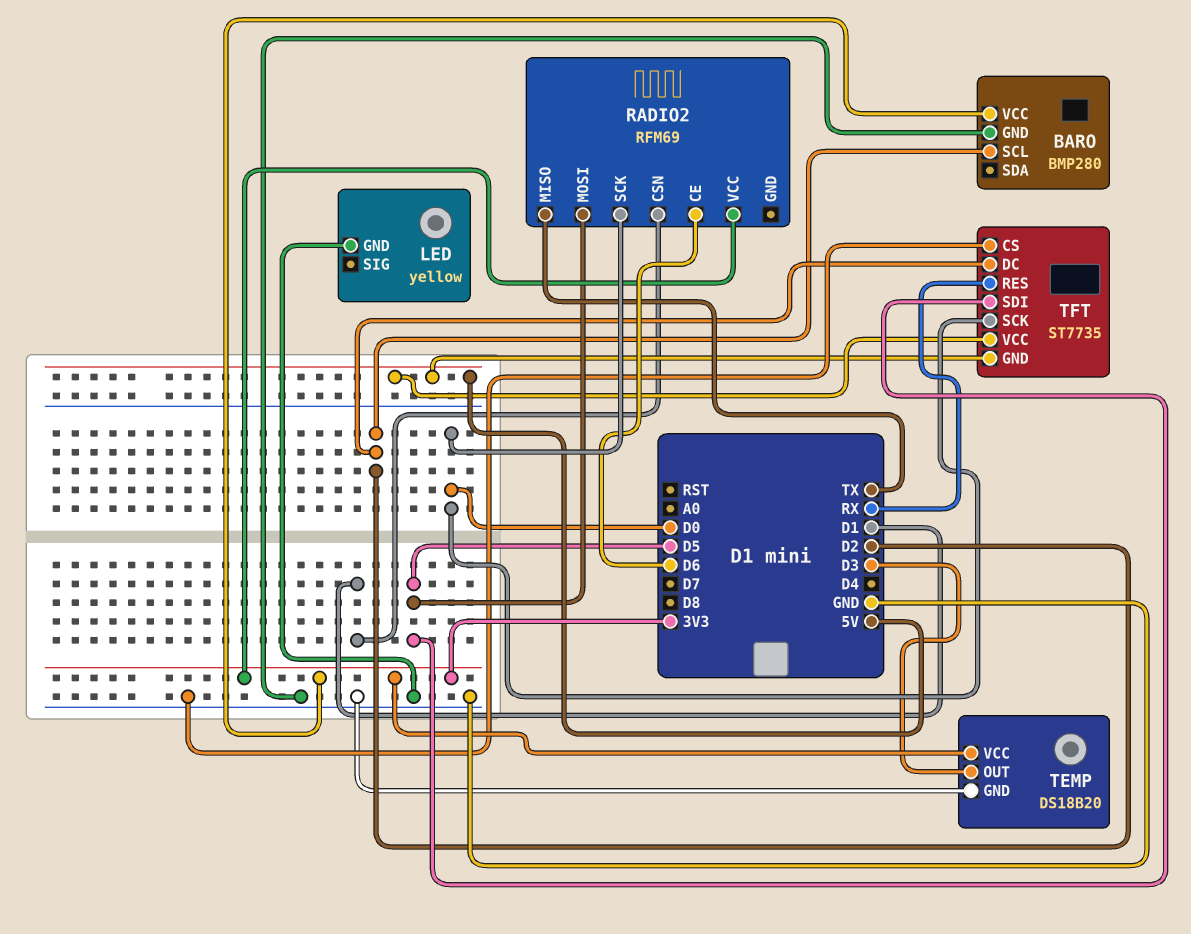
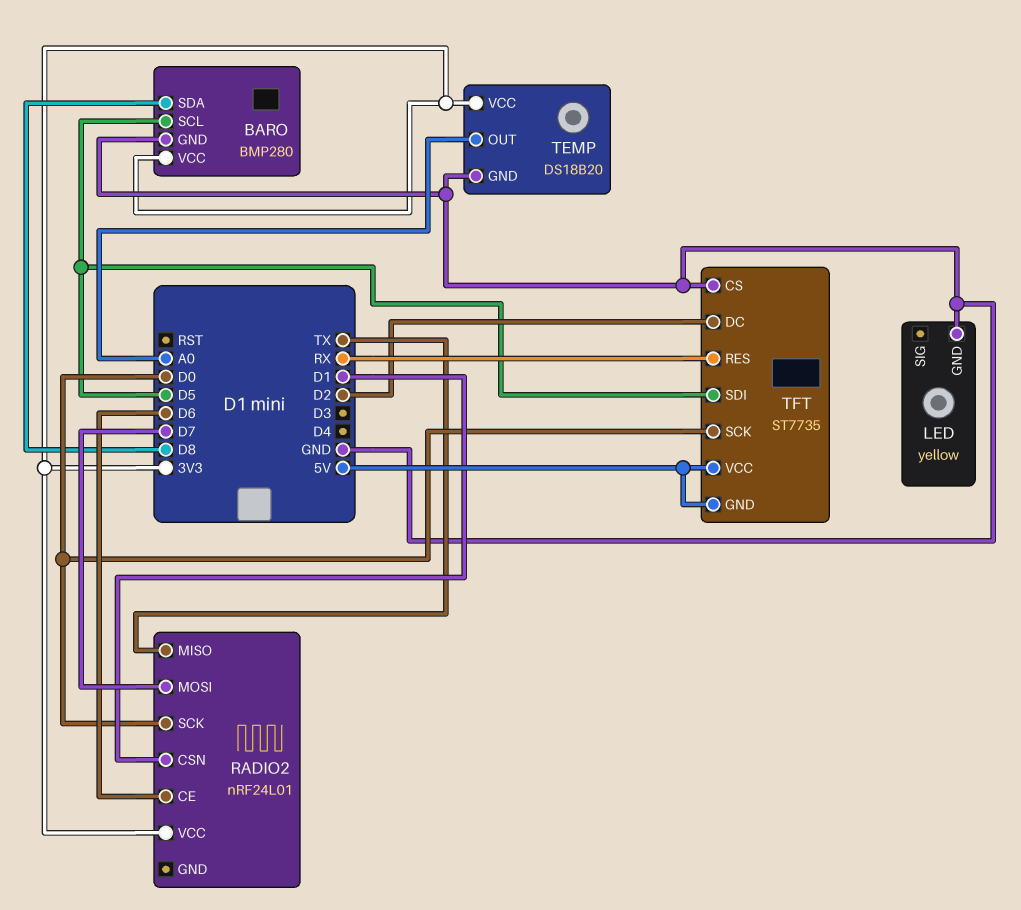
BARO pin SCL: D2 -> D5
BARO pin SDA: none -> D8
RADIO2: RFM69 -> nRF24L01
RADIO2 pin MOSI: D5 -> D7
TEMP pin OUT: D3 -> A0

